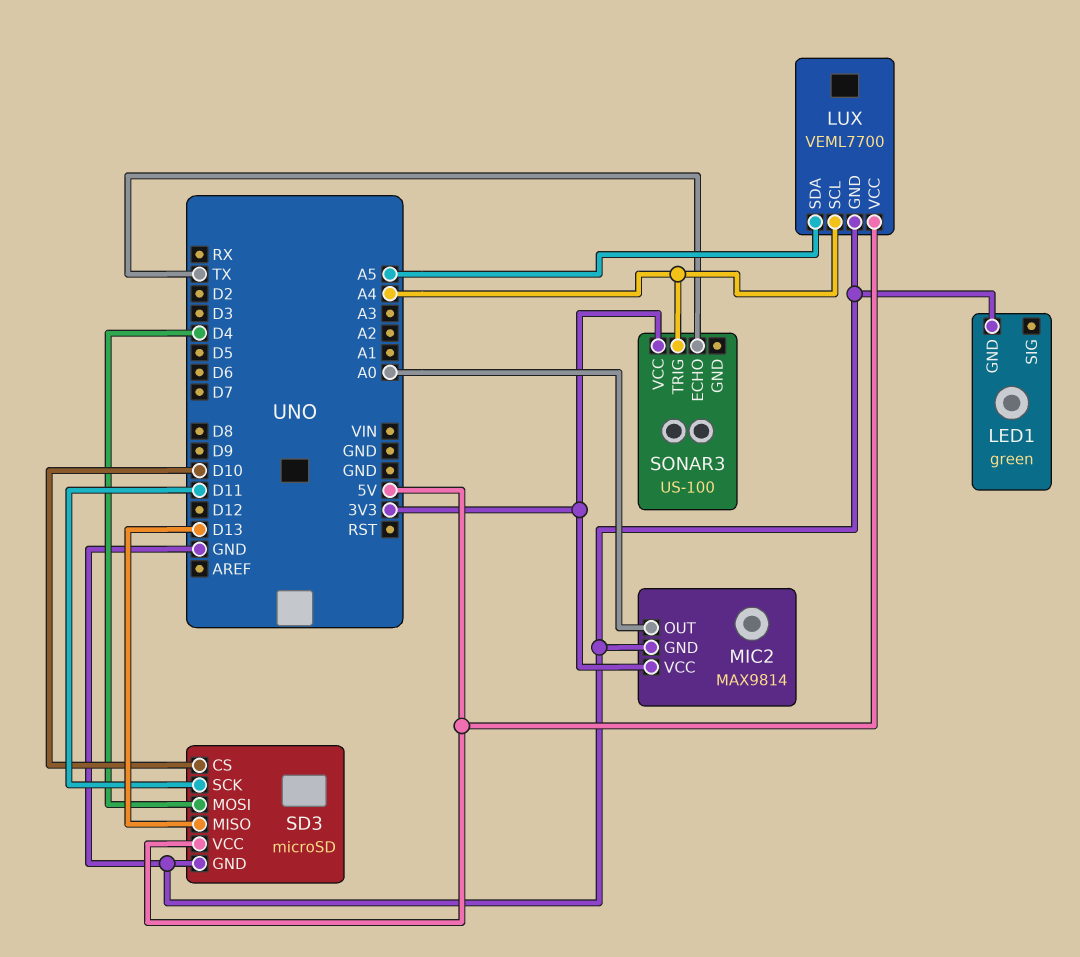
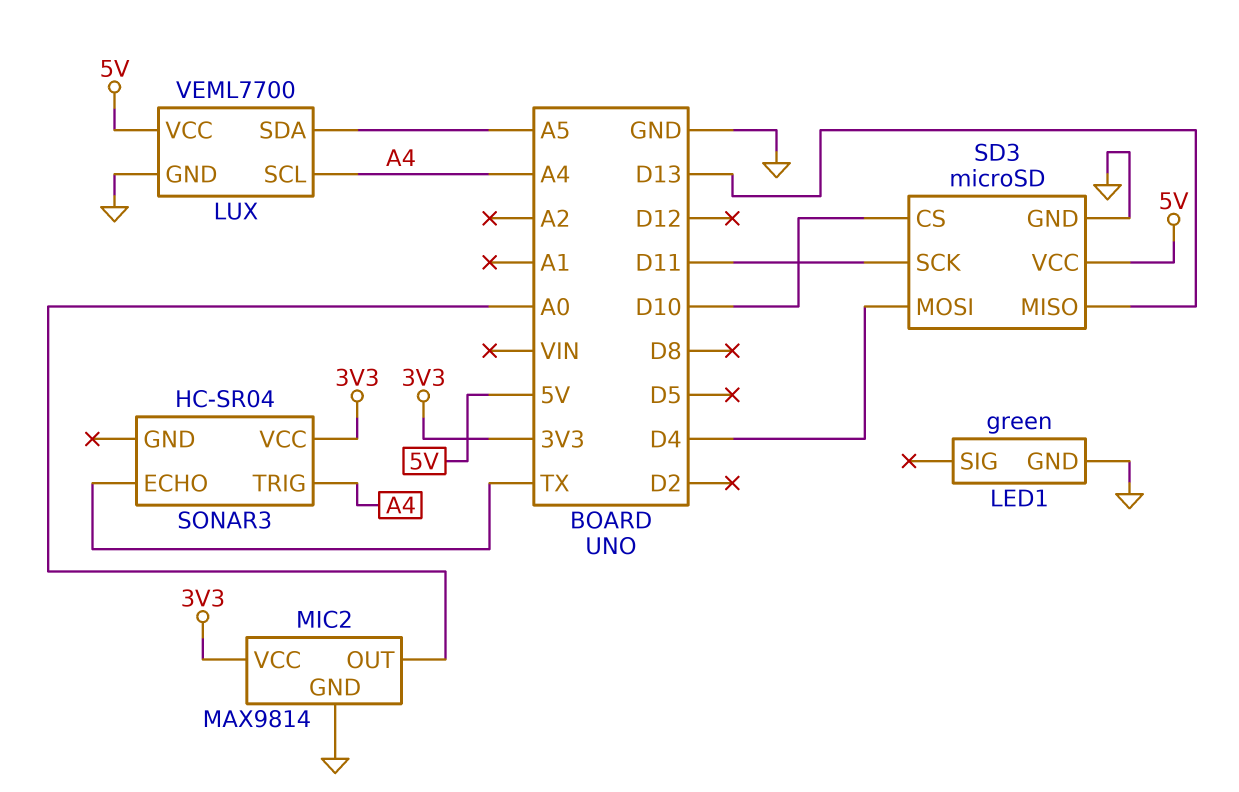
SONAR3: US-100 -> HC-SR04

